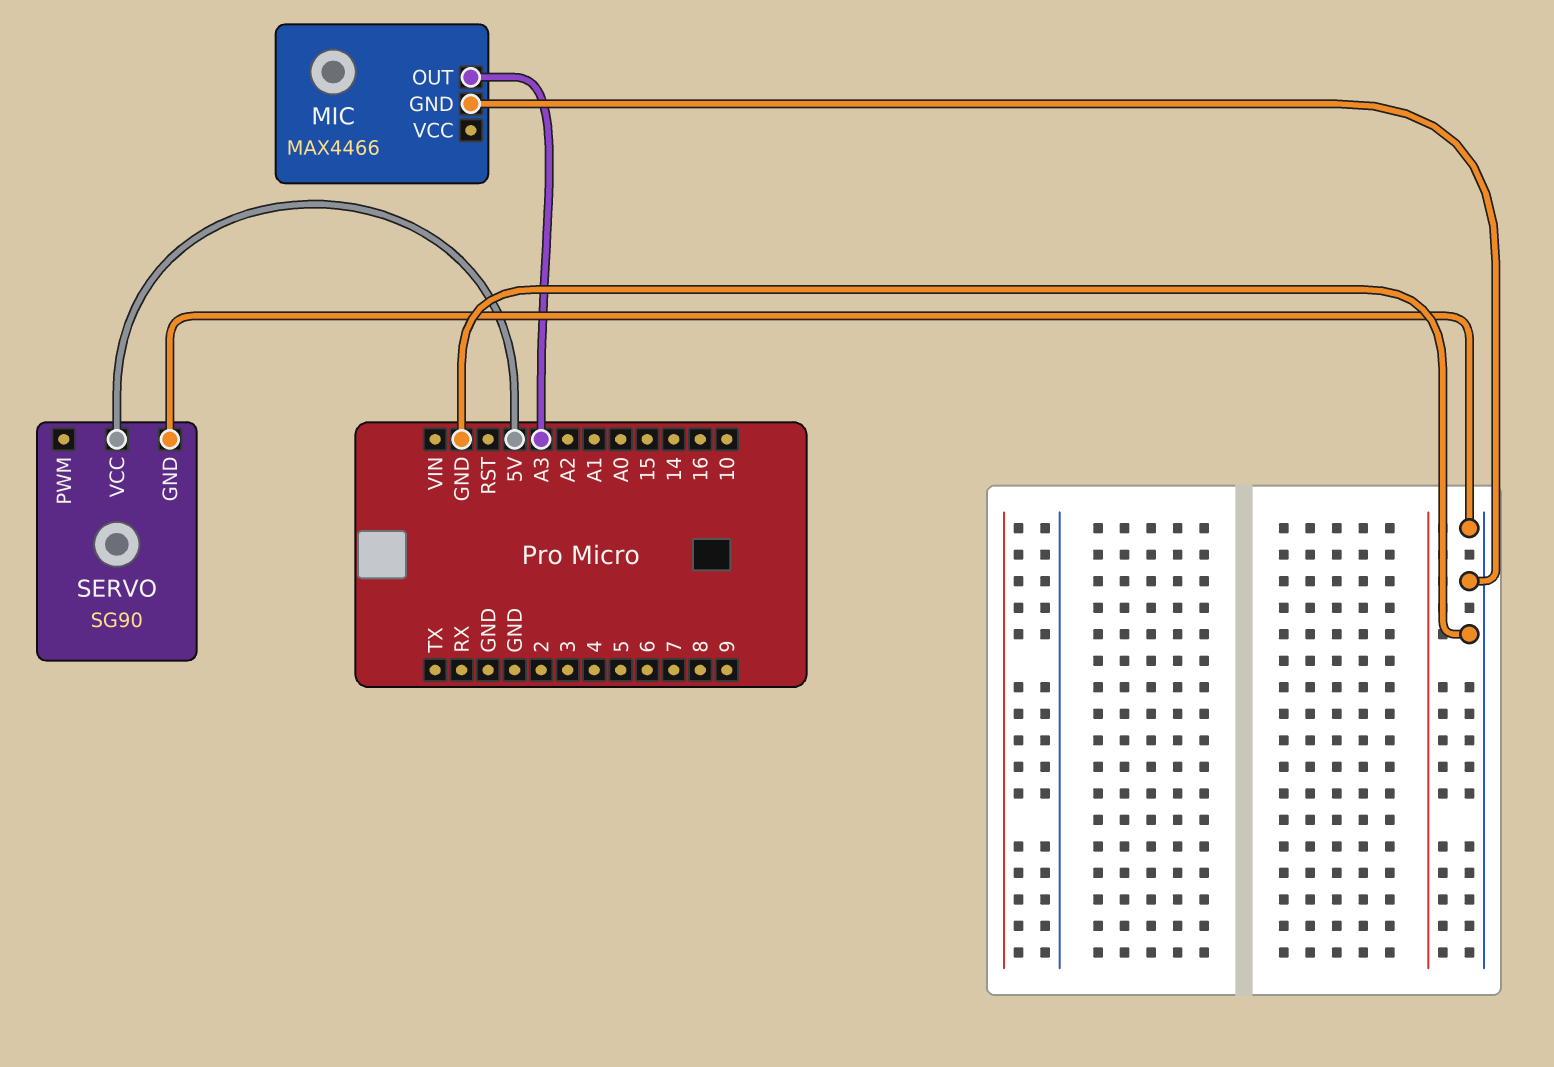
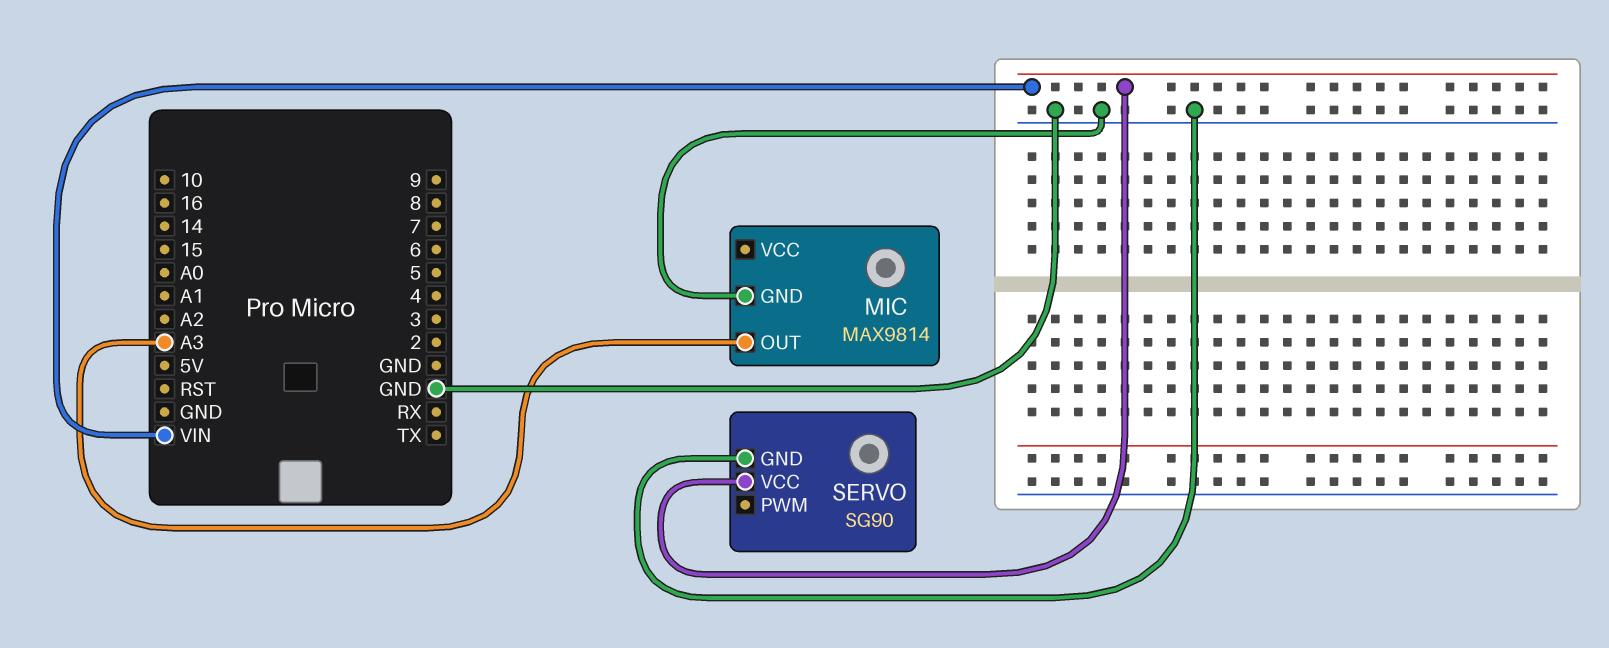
MIC: MAX4466 -> MAX9814
SERVO pin VCC: 5V -> VIN

